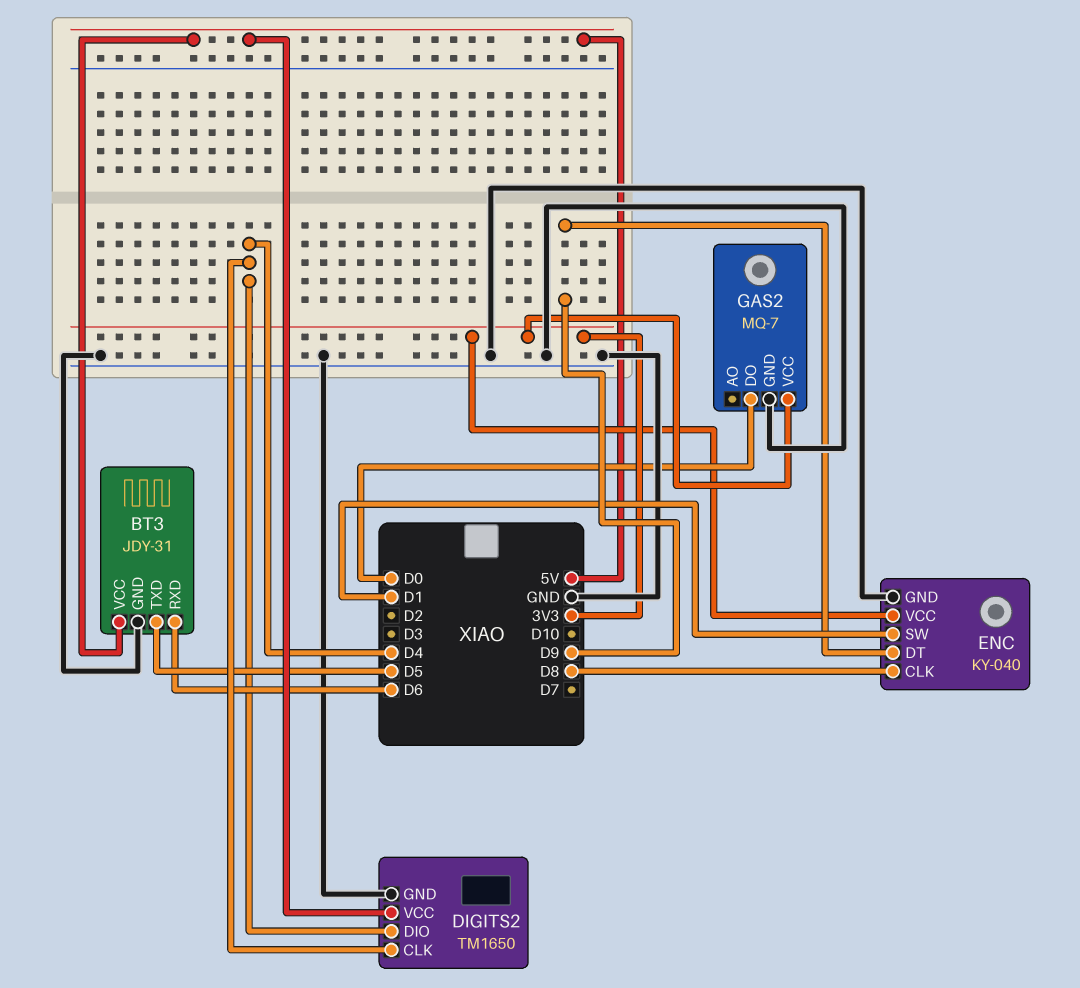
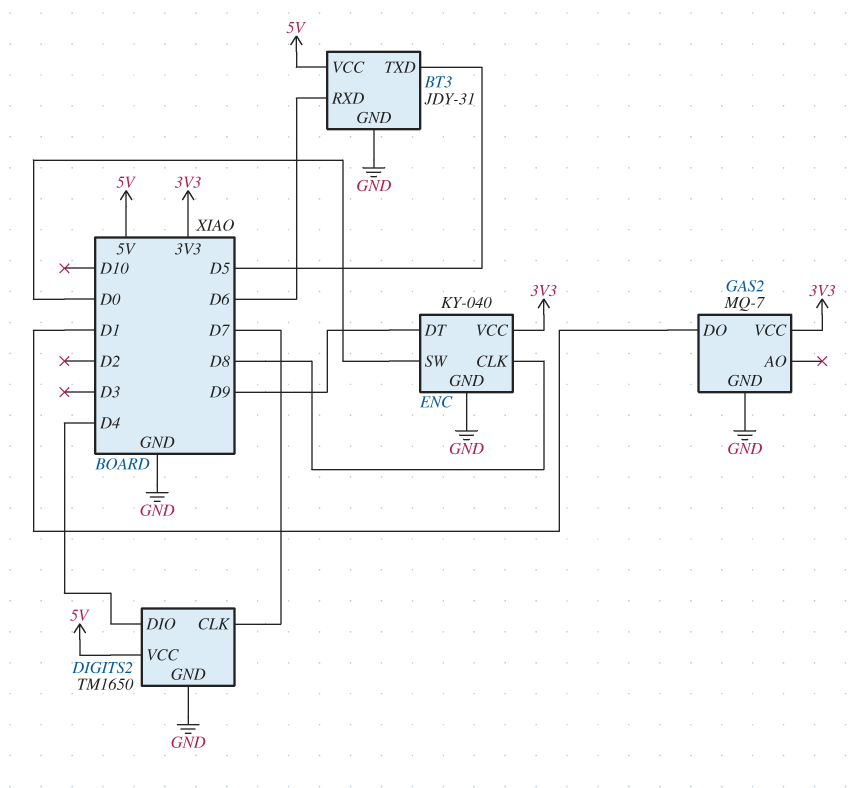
DIGITS2 pin CLK: D4 -> D7
ENC pin SW: D1 -> D0
GAS2 pin DO: D0 -> D1

